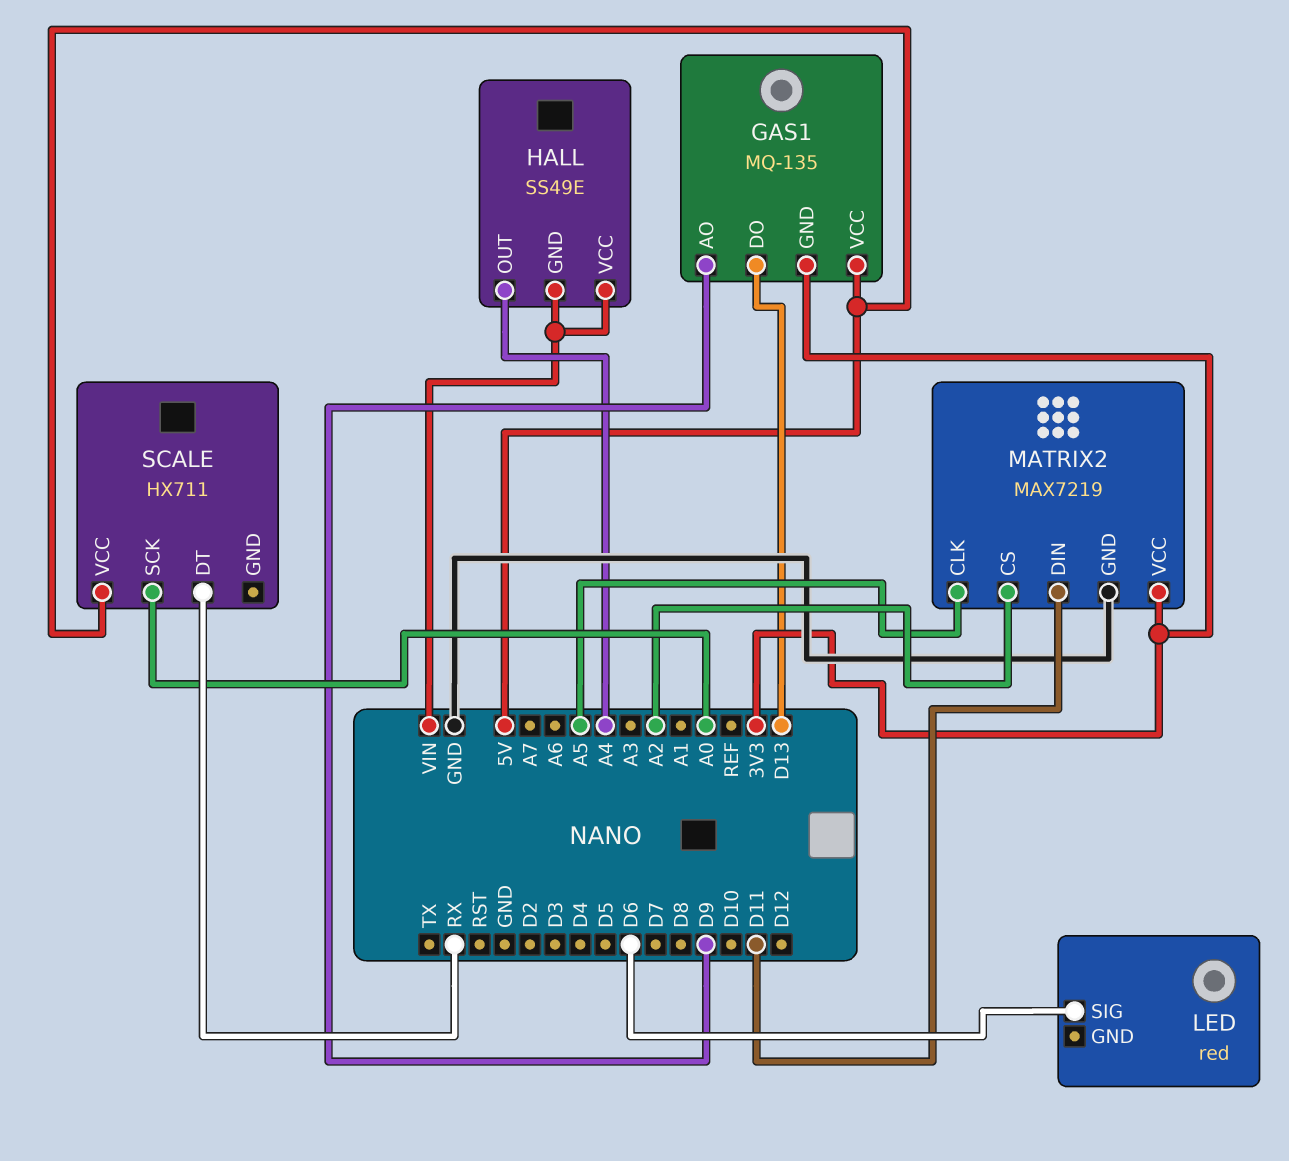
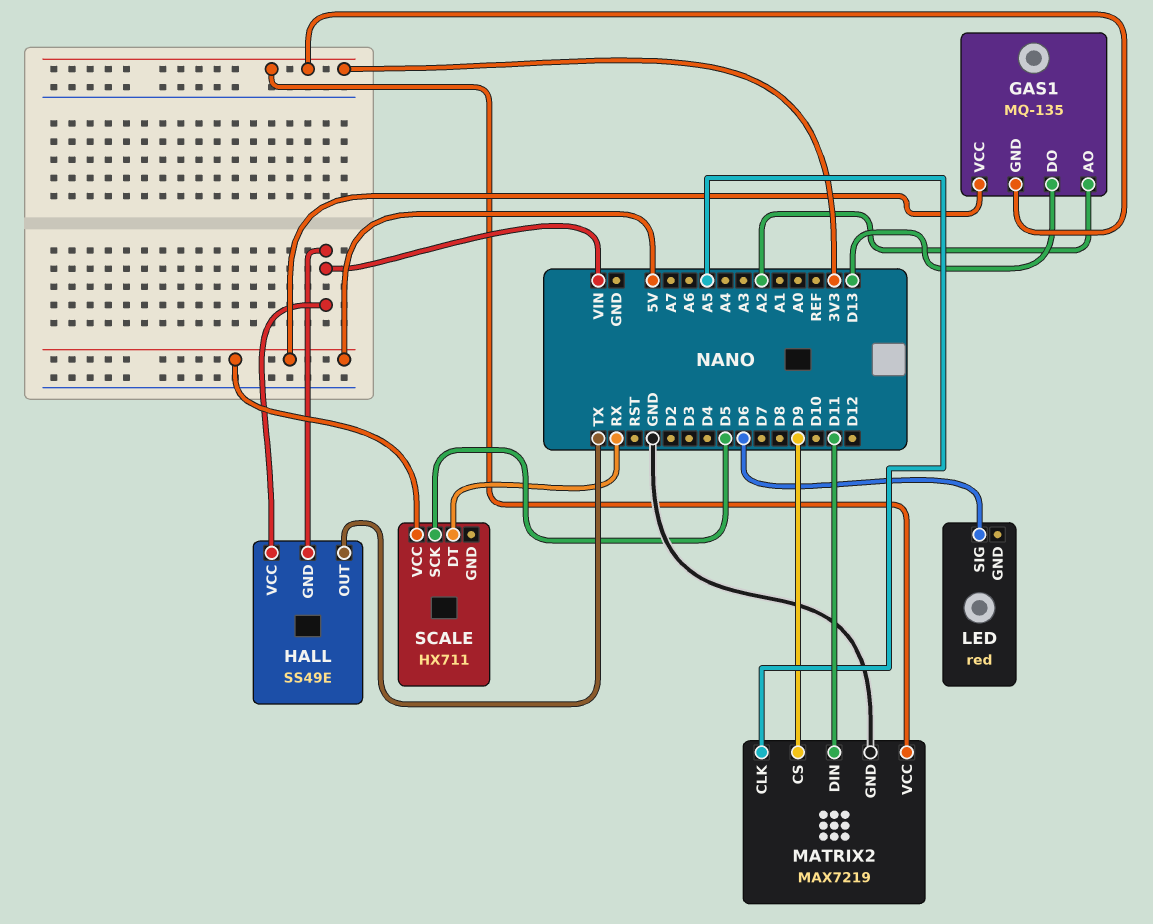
GAS1 pin AO: D9 -> A2
HALL pin OUT: A4 -> TX
MATRIX2 pin CS: A2 -> D9
SCALE pin SCK: A0 -> D5

